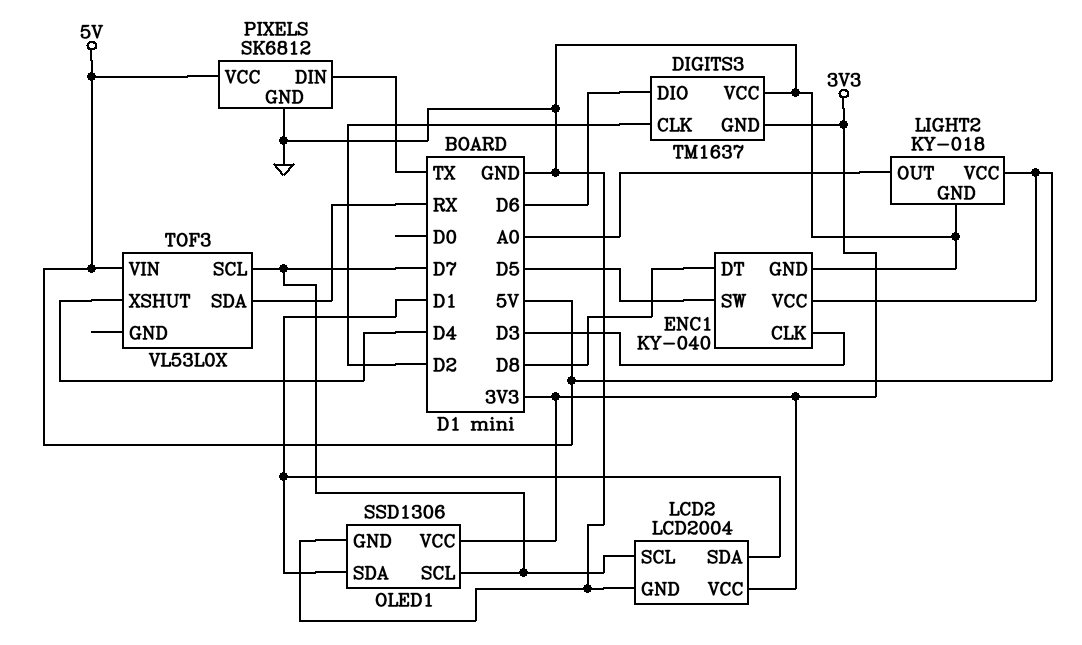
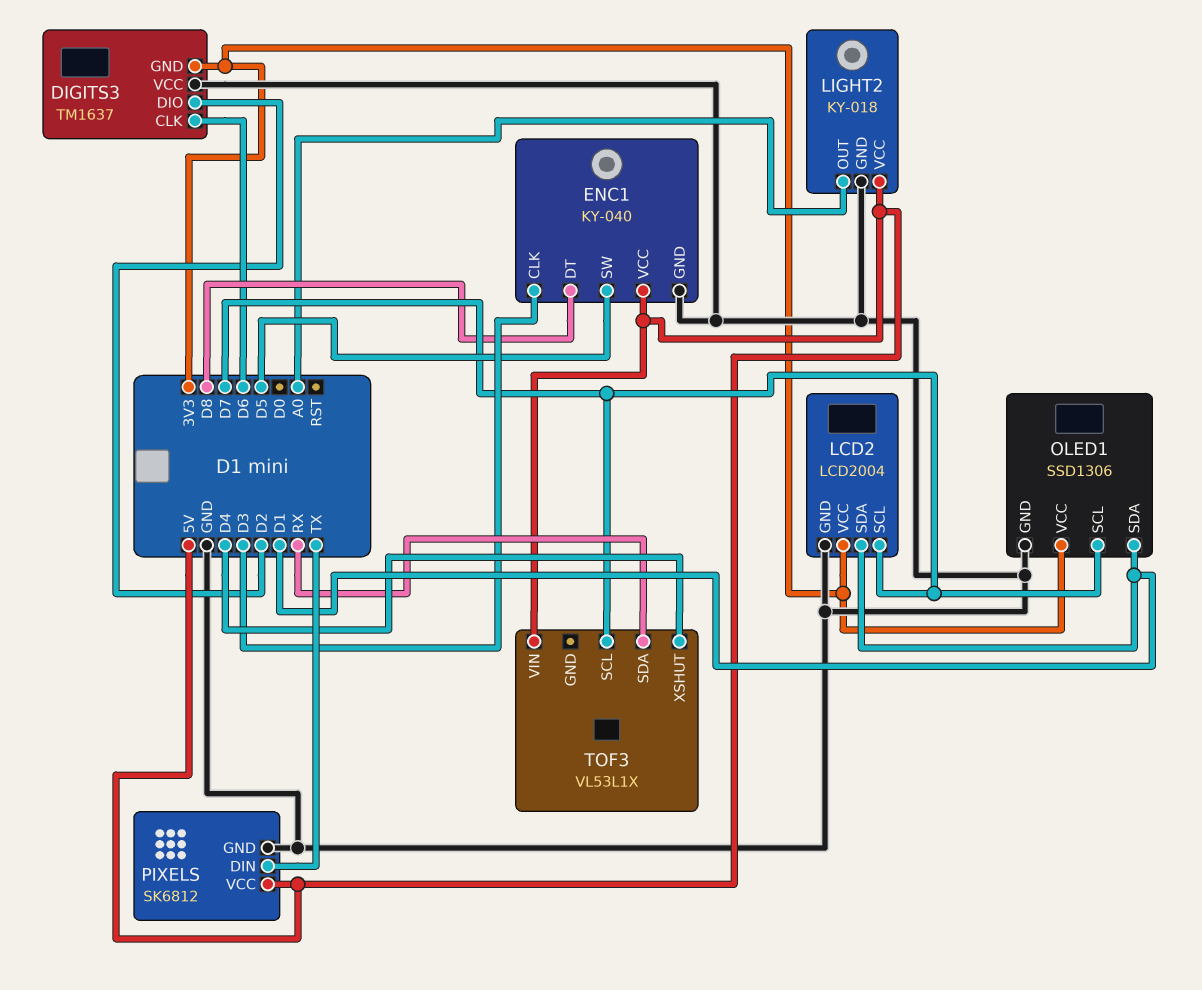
DIGITS3 pin CLK: D2 -> D6
DIGITS3 pin DIO: D6 -> D2
TOF3: VL53L0X -> VL53L1X

